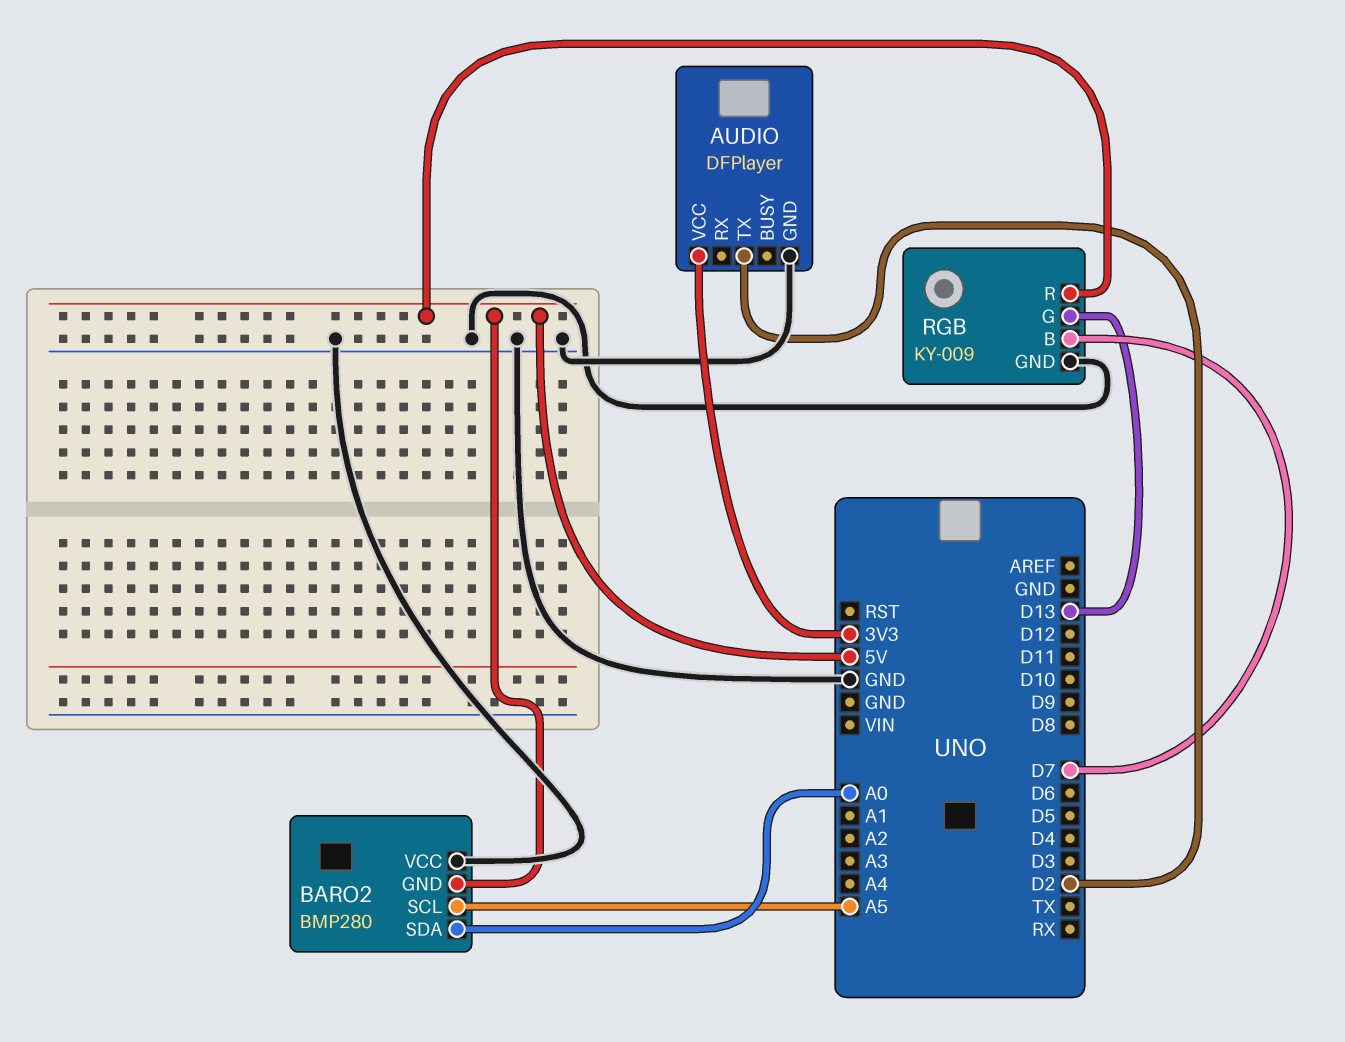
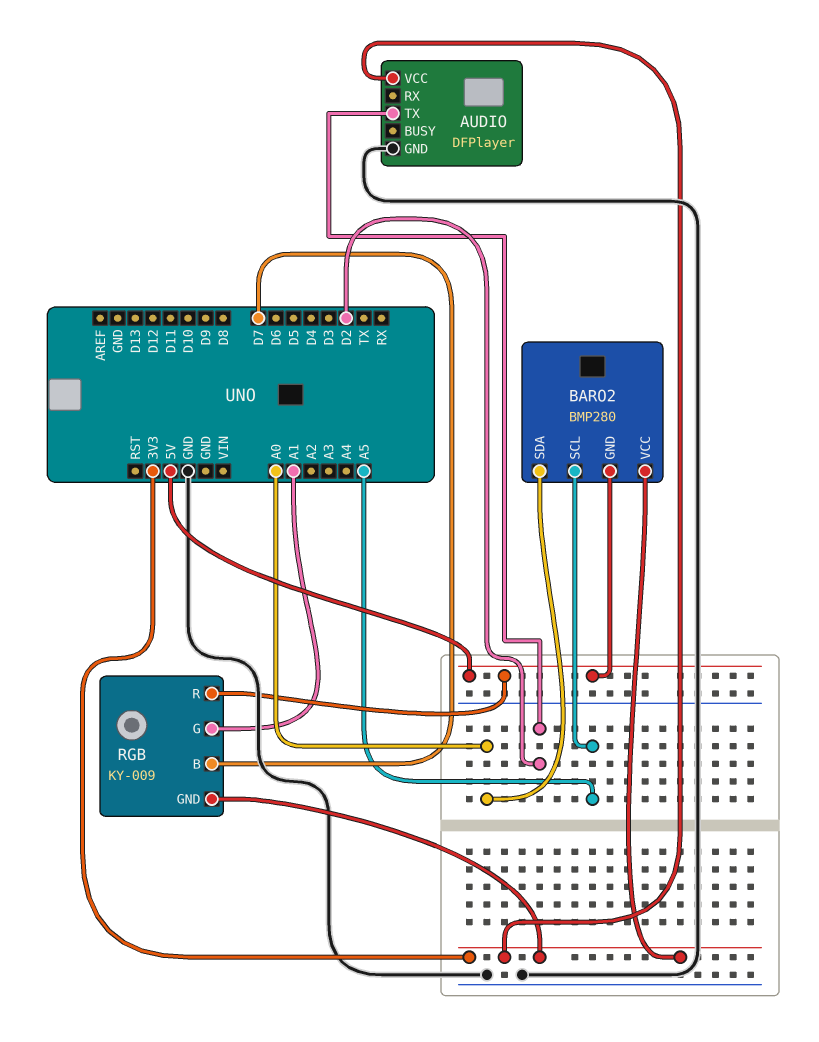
BARO2 pin VCC: GND -> 3V3
RGB pin G: D13 -> A1
RGB pin GND: GND -> 3V3

